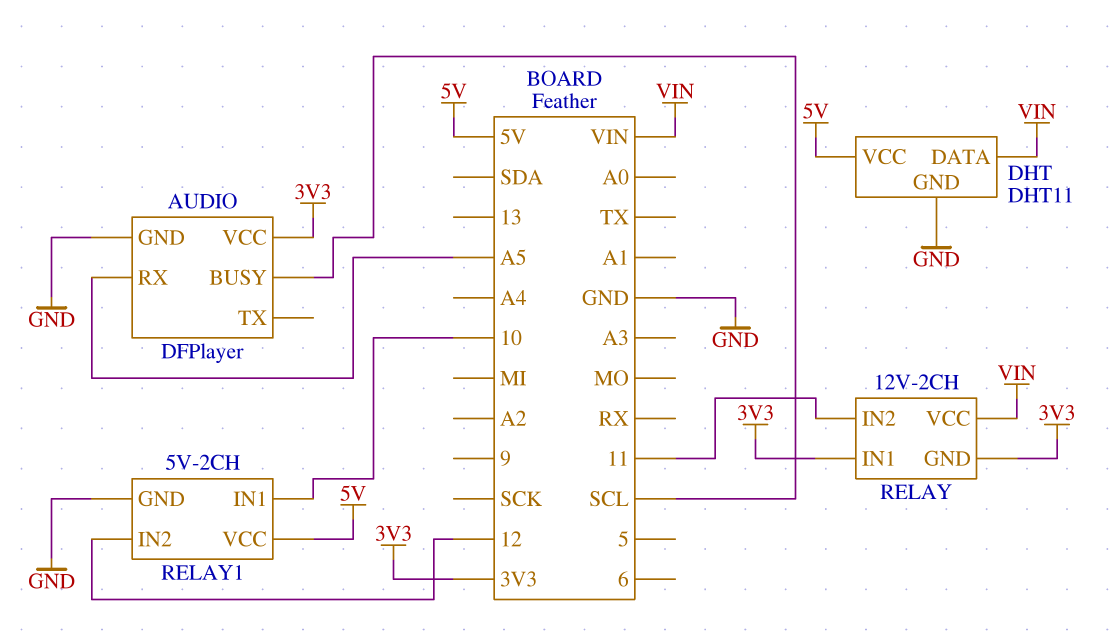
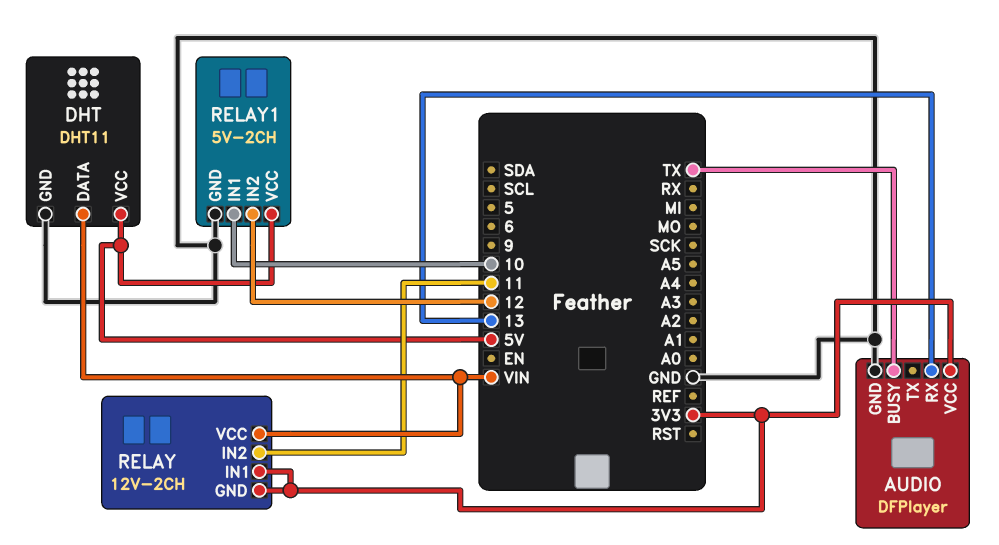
AUDIO pin BUSY: SCL -> TX
AUDIO pin RX: A5 -> 13

